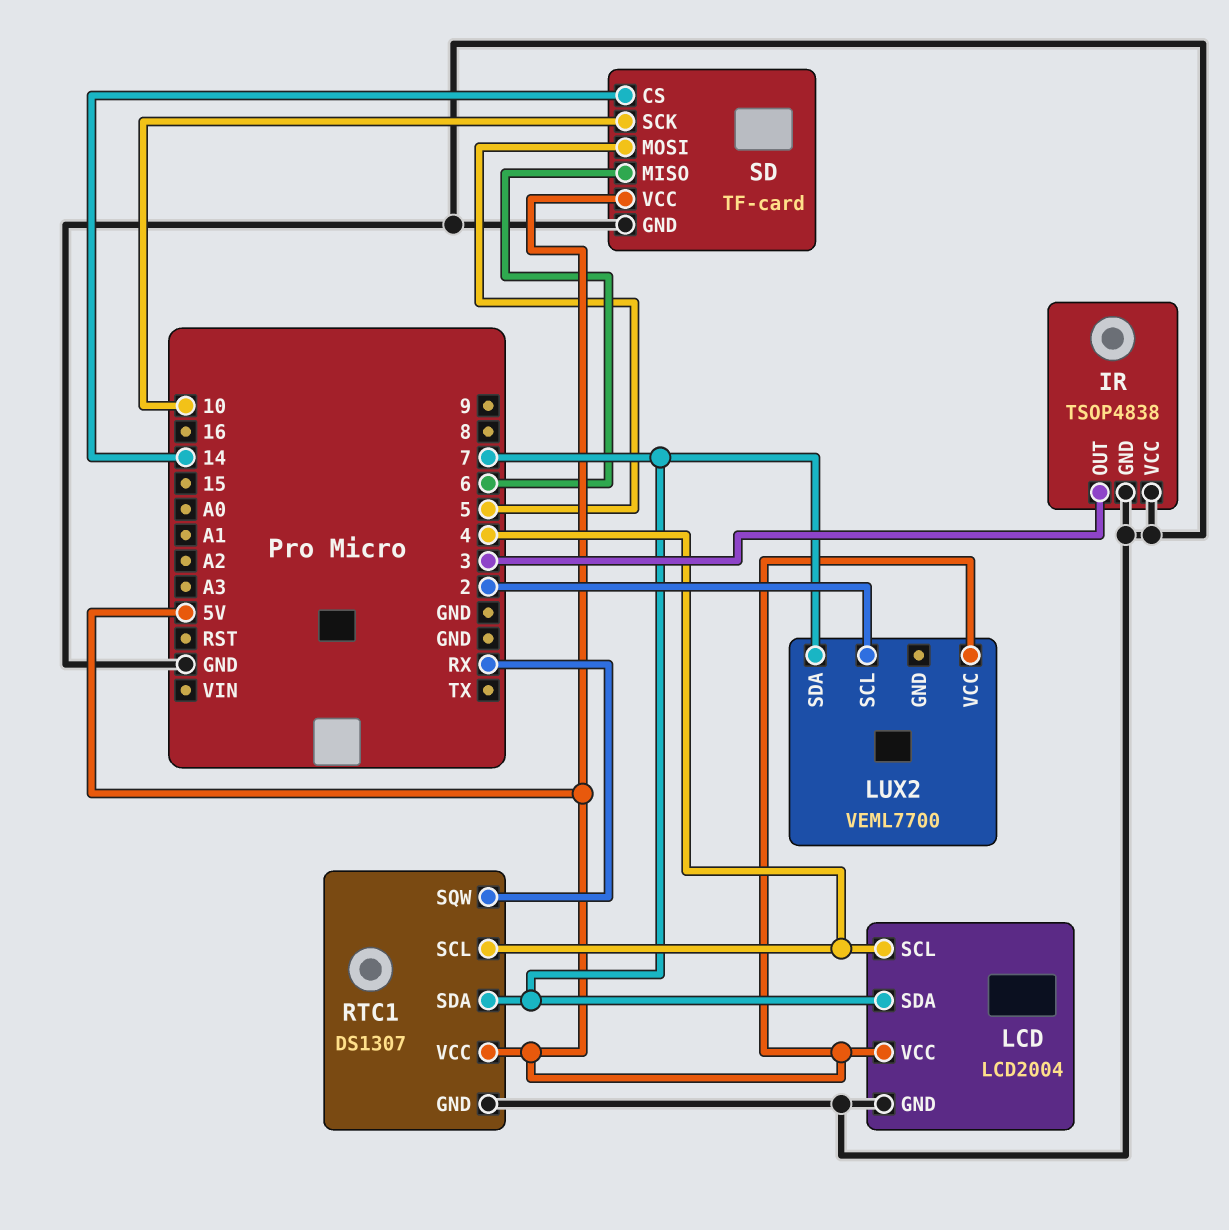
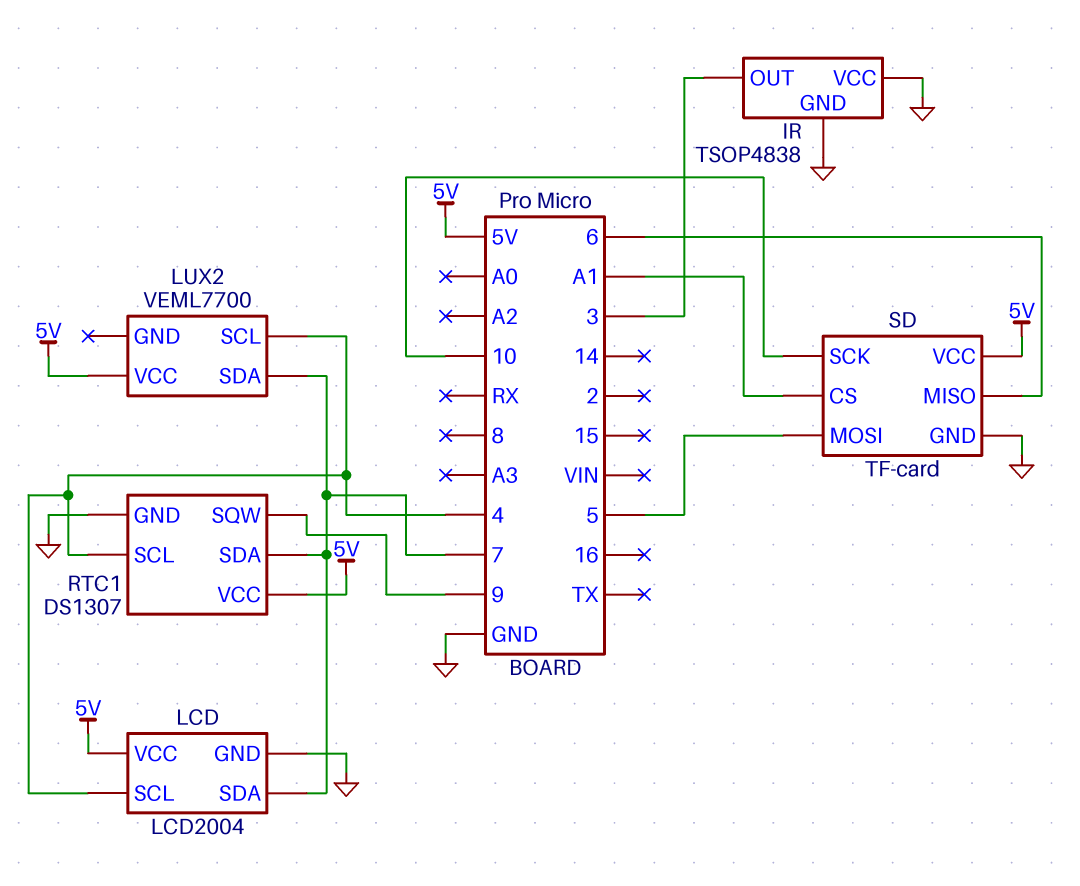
LUX2 pin SCL: 2 -> 4
RTC1 pin SQW: RX -> 9
SD pin CS: 14 -> A1

